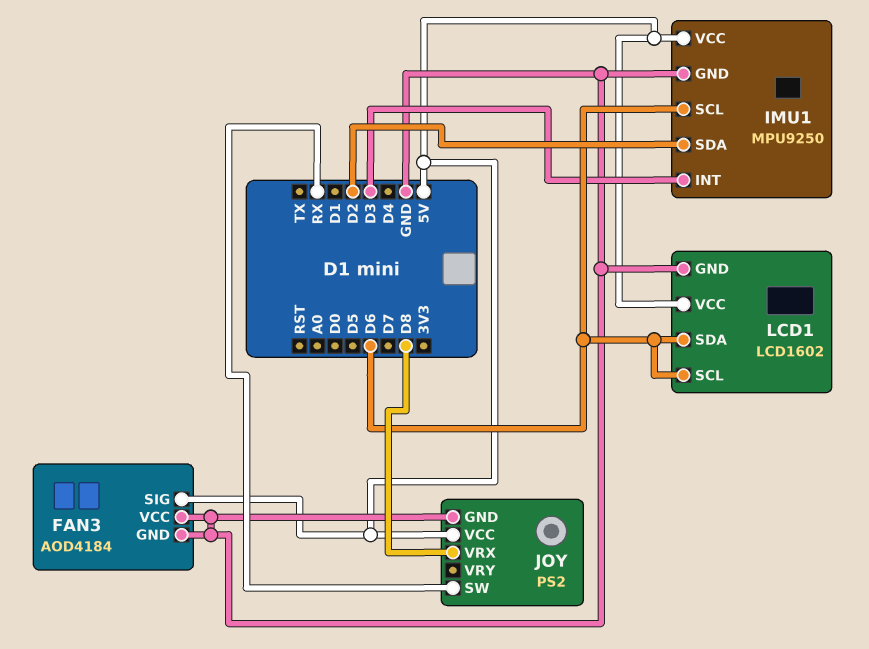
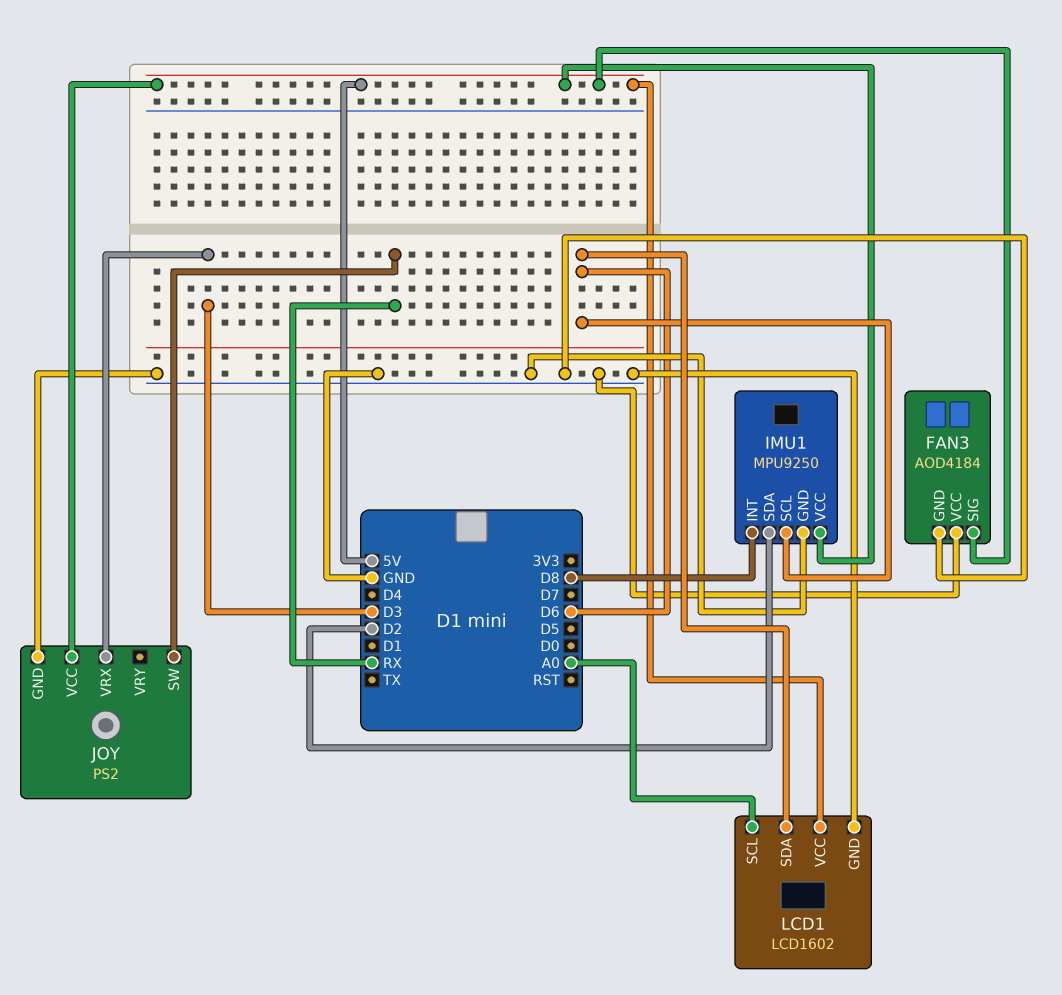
IMU1 pin INT: D3 -> D8
JOY pin VRX: D8 -> D3
LCD1 pin SCL: D6 -> A0

